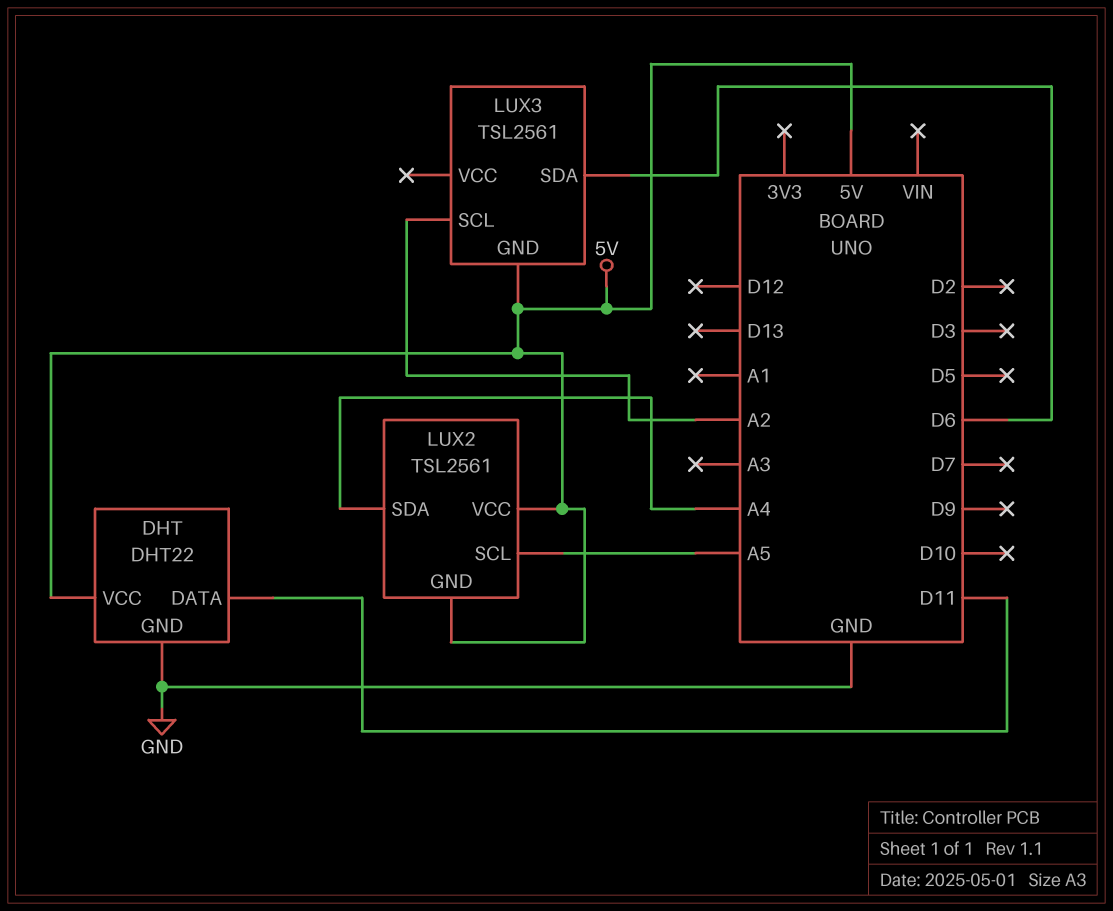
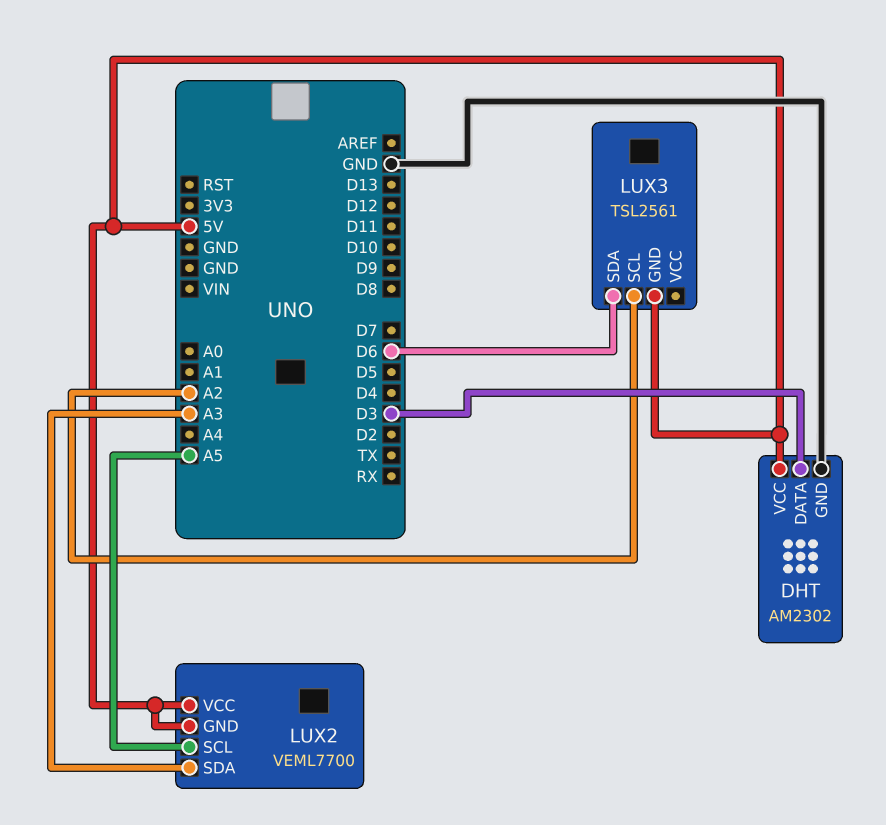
DHT: DHT22 -> AM2302
DHT pin DATA: D11 -> D3
LUX2: TSL2561 -> VEML7700
LUX2 pin SDA: A4 -> A3

